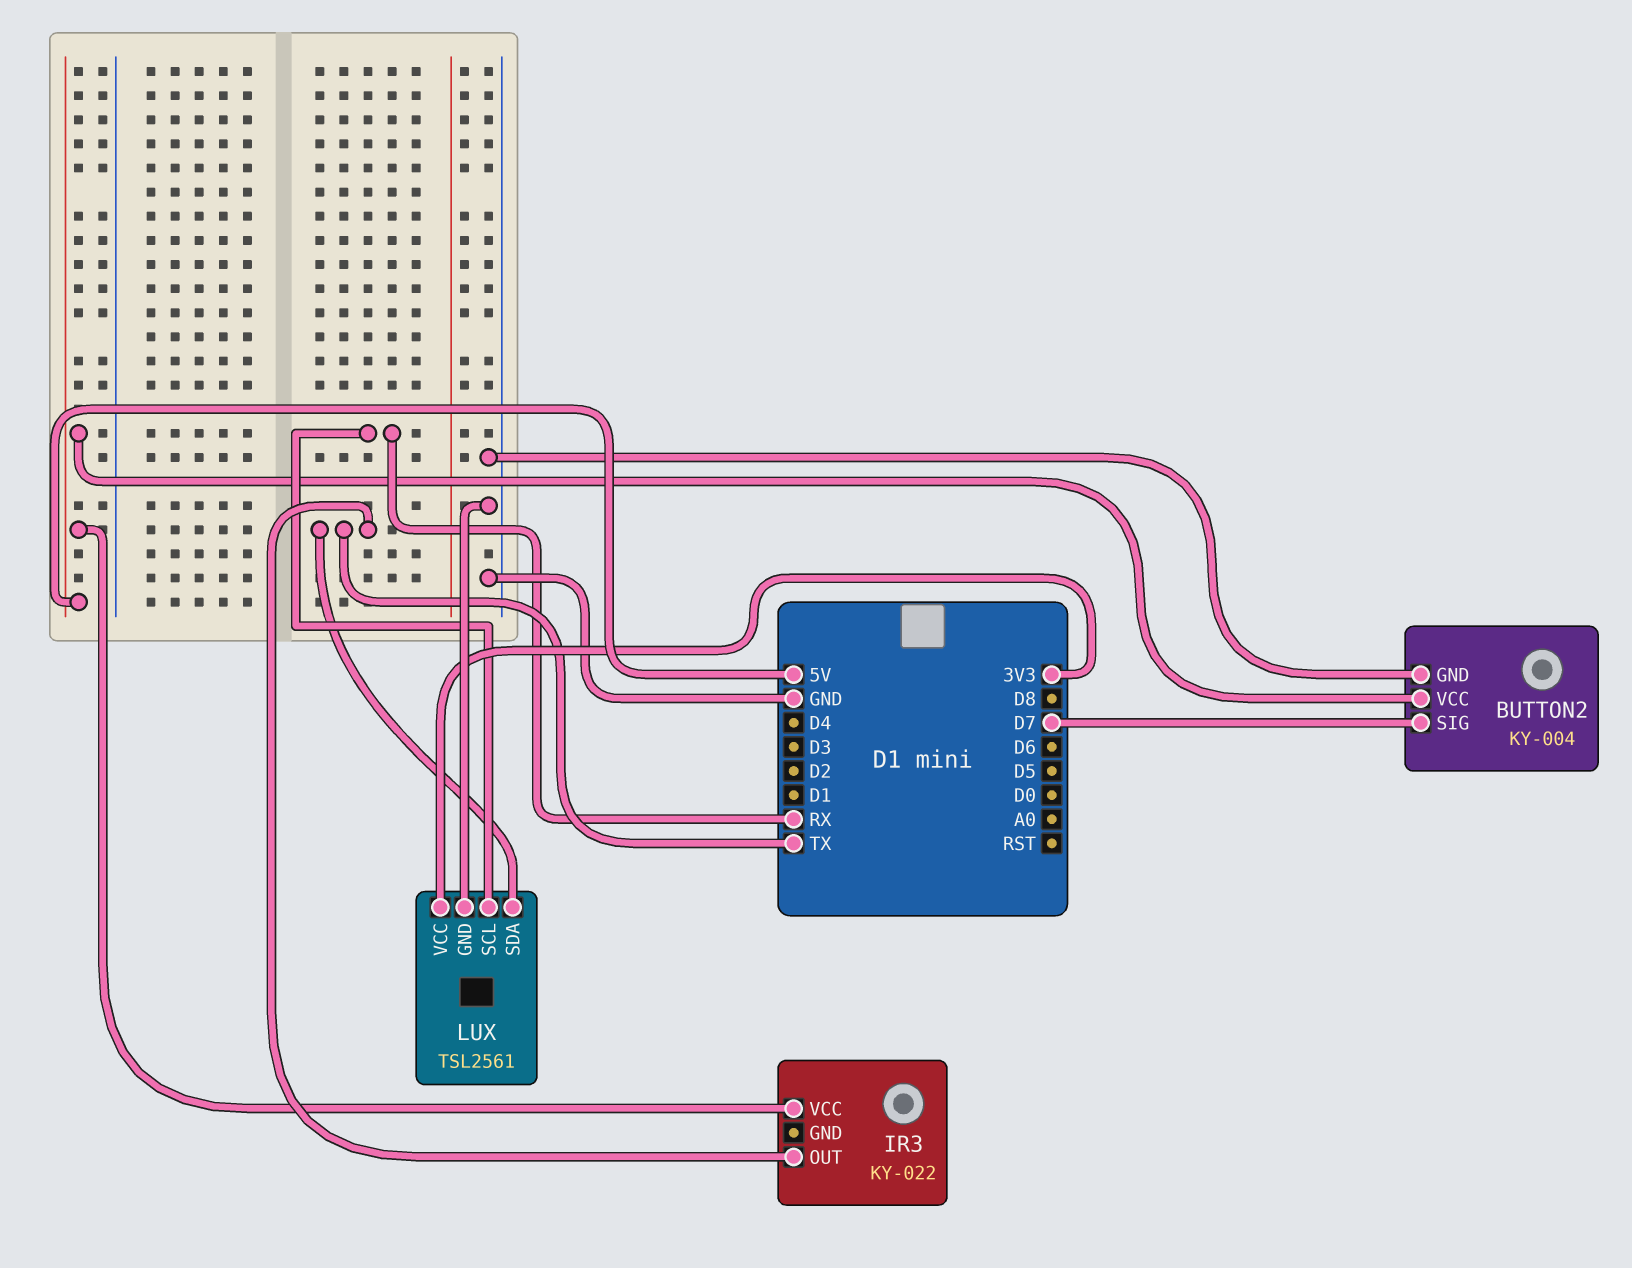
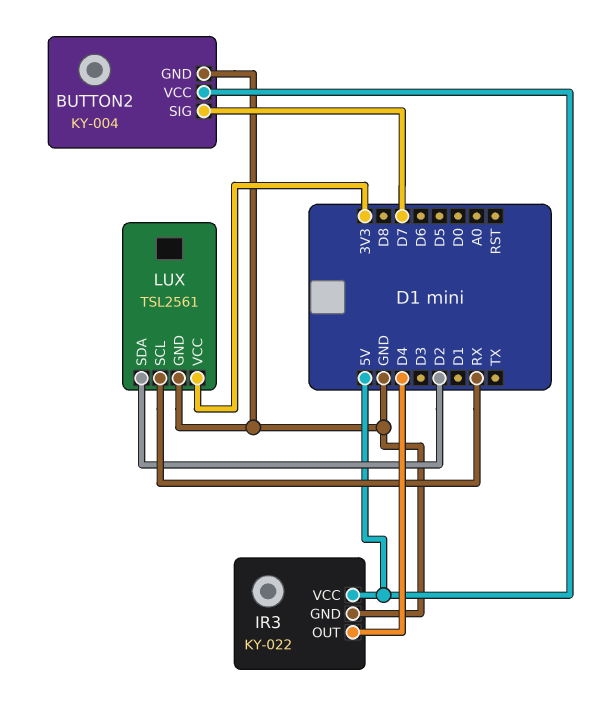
IR3 pin GND: none -> GND
IR3 pin OUT: TX -> D4
LUX pin SDA: TX -> D2

